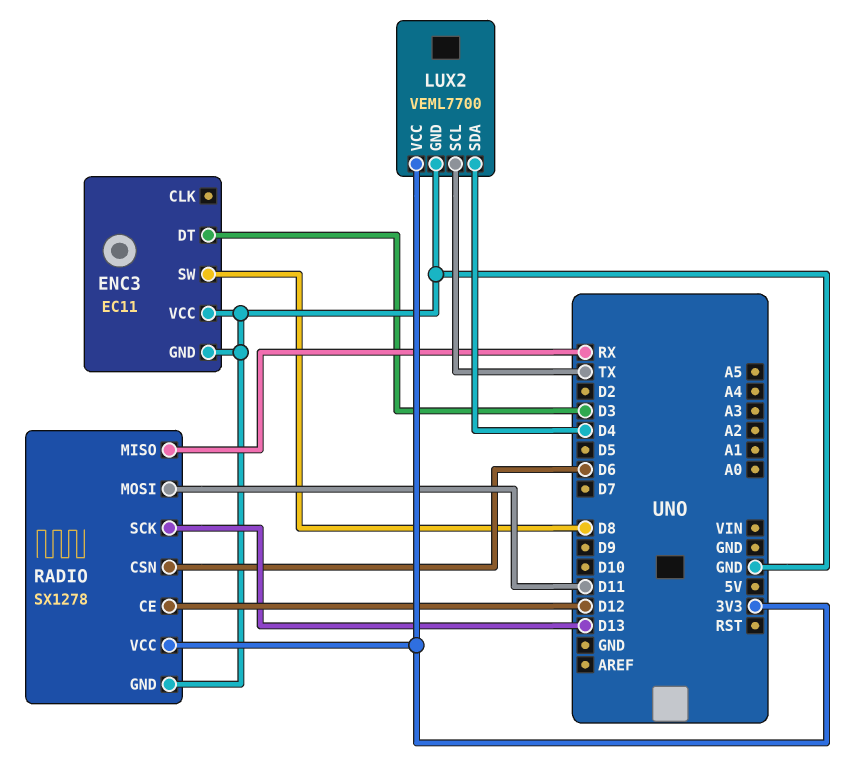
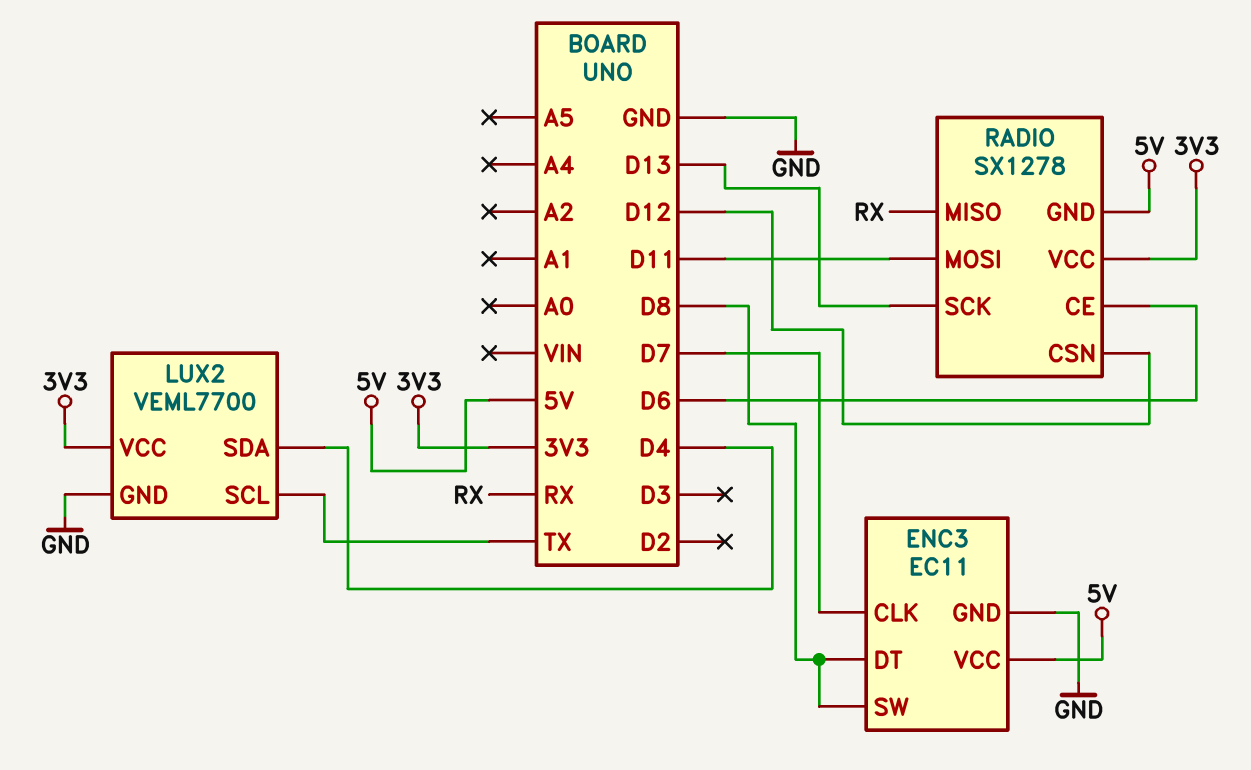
ENC3 pin CLK: none -> D7
ENC3 pin DT: D3 -> D8
ENC3 pin VCC: GND -> 5V
RADIO pin CE: D12 -> D6
RADIO pin CSN: D6 -> D12
RADIO pin GND: GND -> 5V

